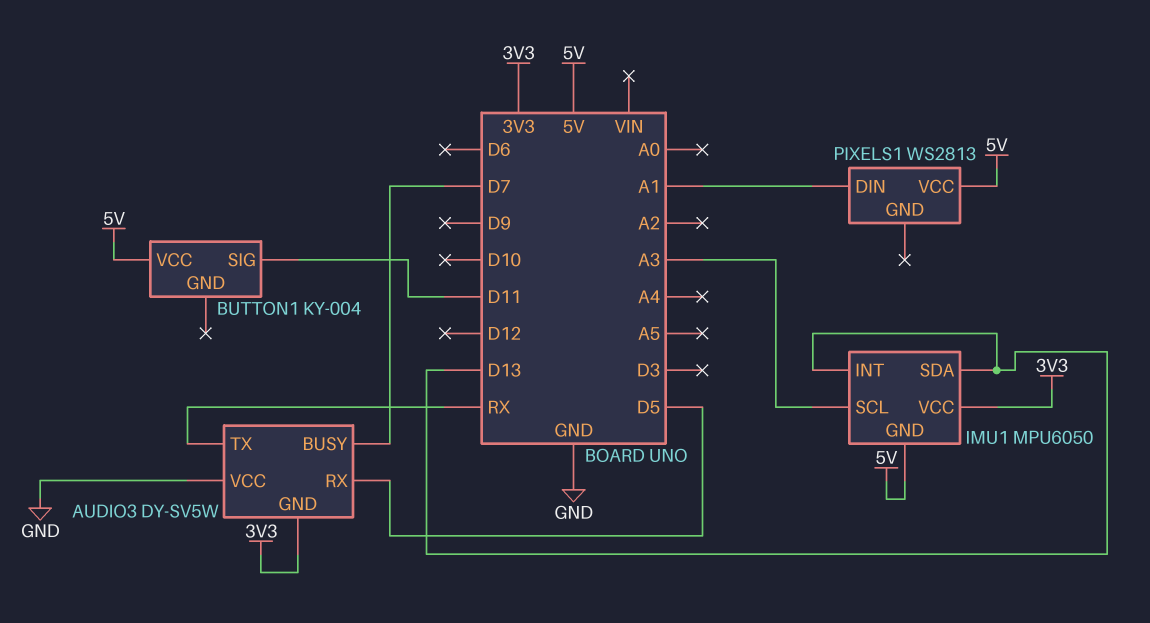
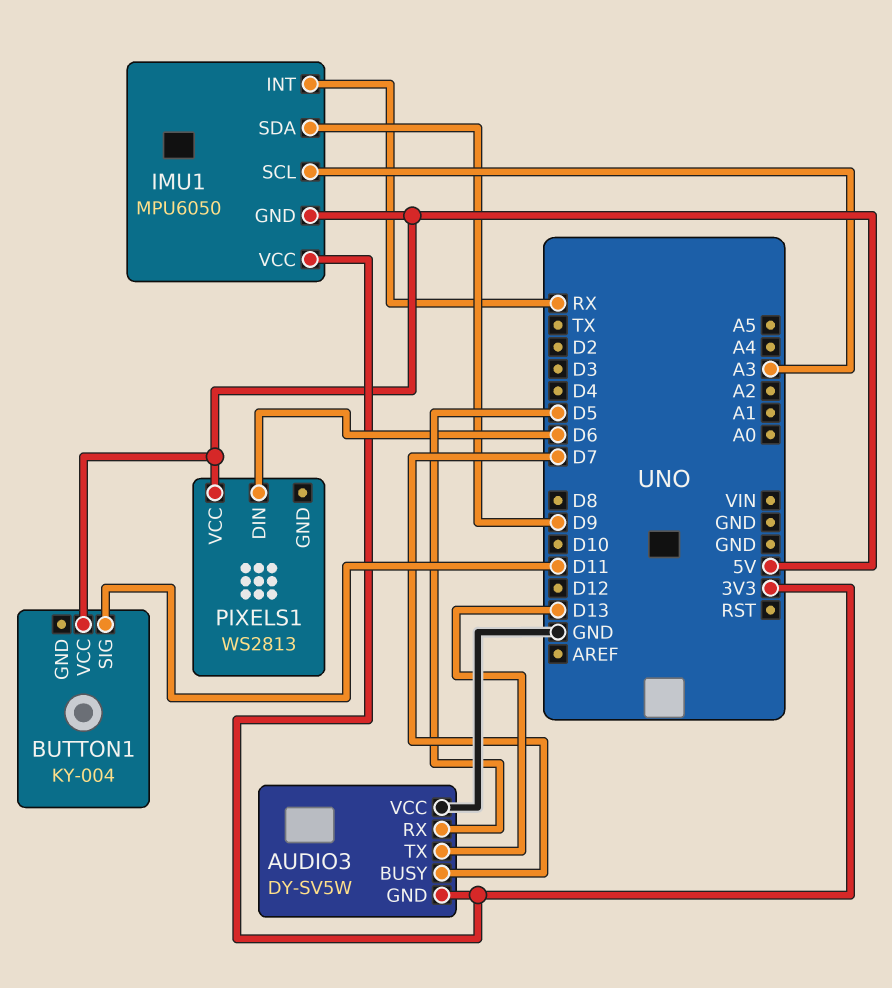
AUDIO3 pin TX: RX -> D13
IMU1 pin INT: D13 -> RX
IMU1 pin SDA: D13 -> D9
PIXELS1 pin DIN: A1 -> D6

